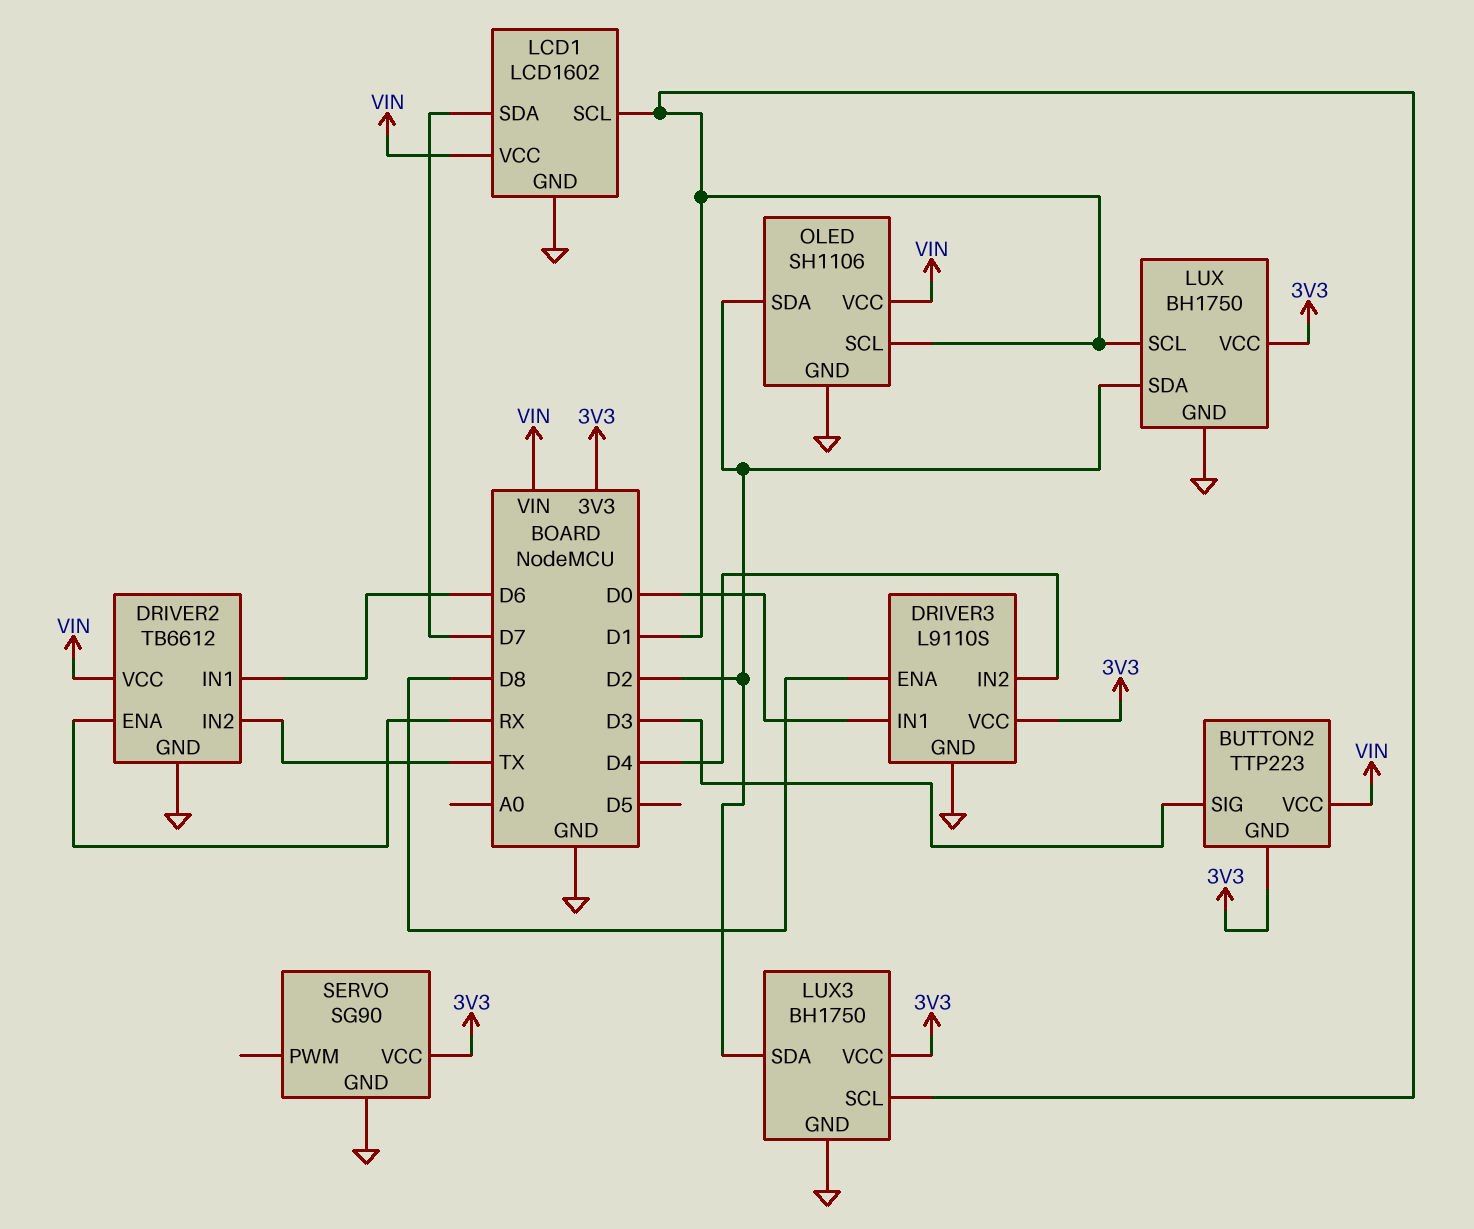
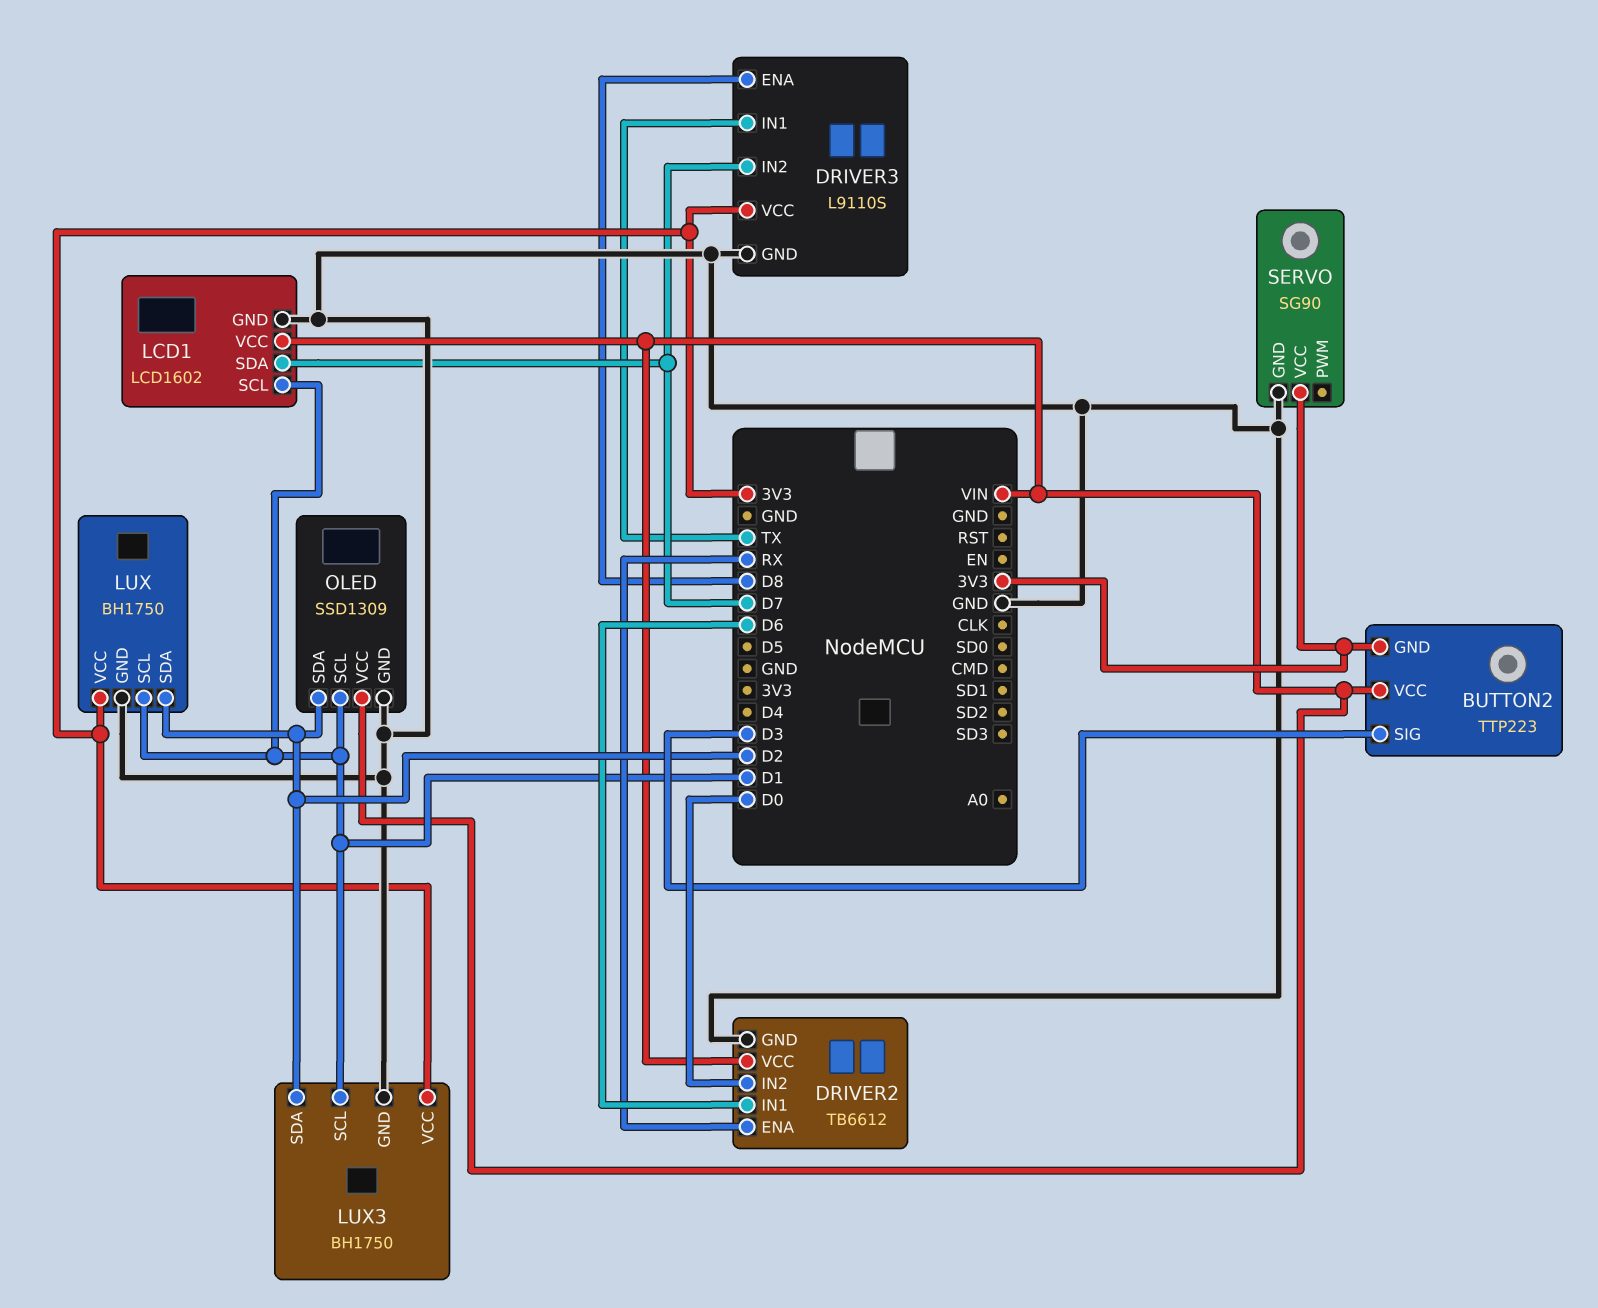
DRIVER2 pin IN2: TX -> D0
DRIVER3 pin IN1: D0 -> TX
DRIVER3 pin IN2: D4 -> D7
OLED: SH1106 -> SSD1309

